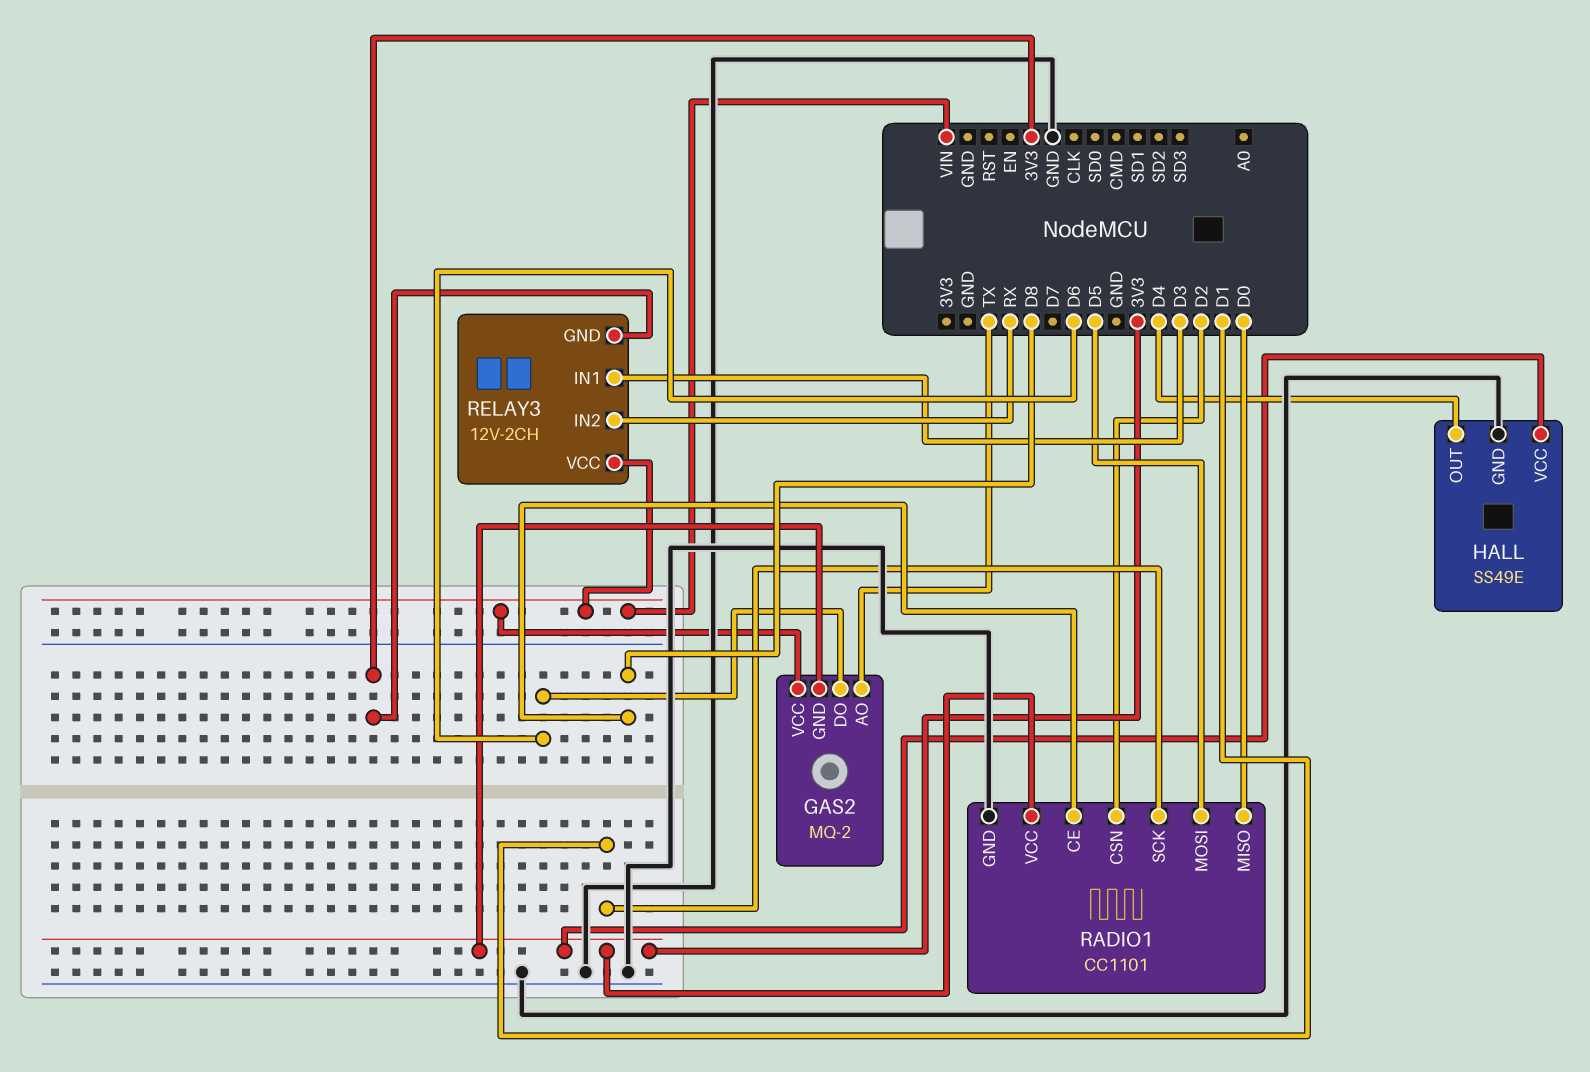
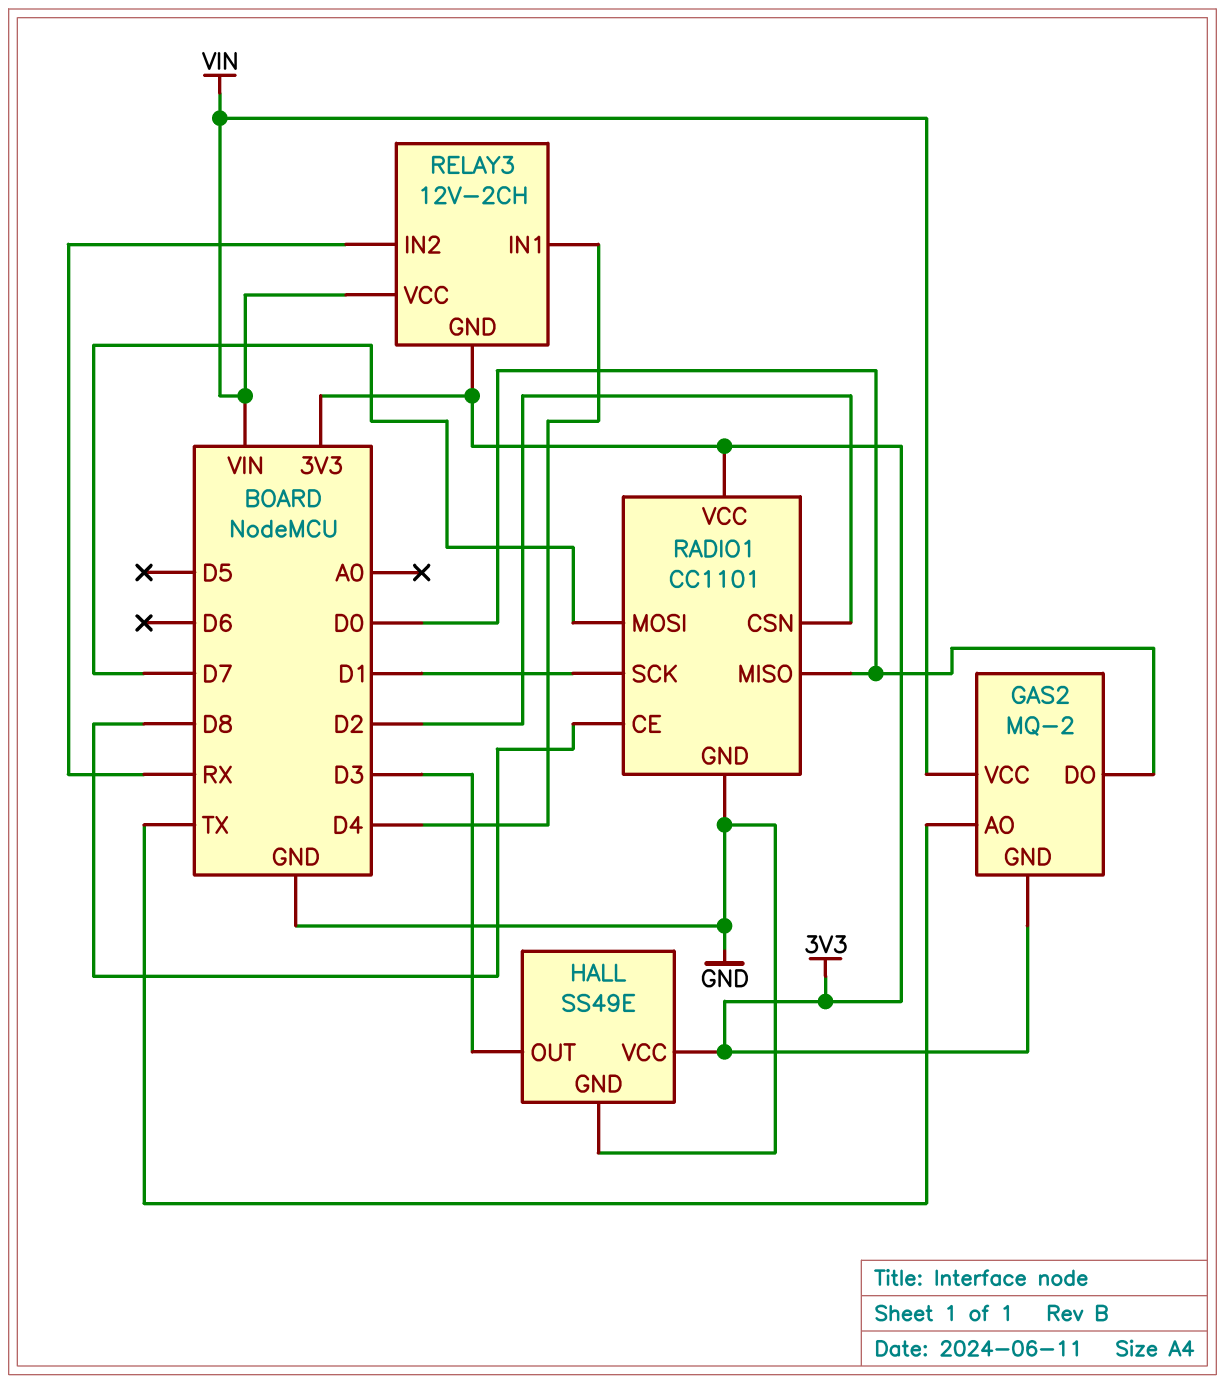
GAS2 pin DO: D6 -> D0
HALL pin OUT: D4 -> D3
RADIO1 pin MOSI: D5 -> D7
RELAY3 pin IN1: D3 -> D4

